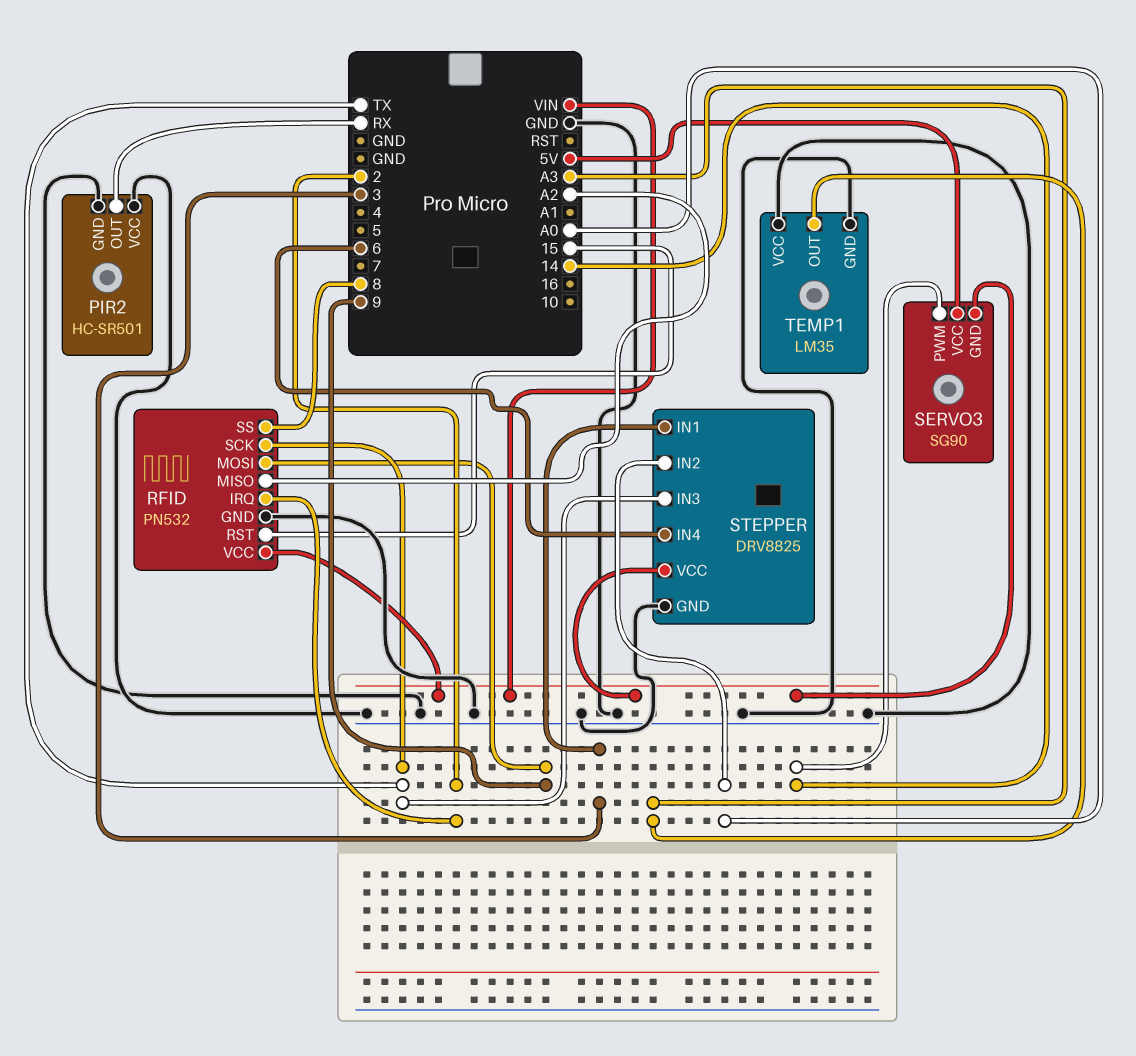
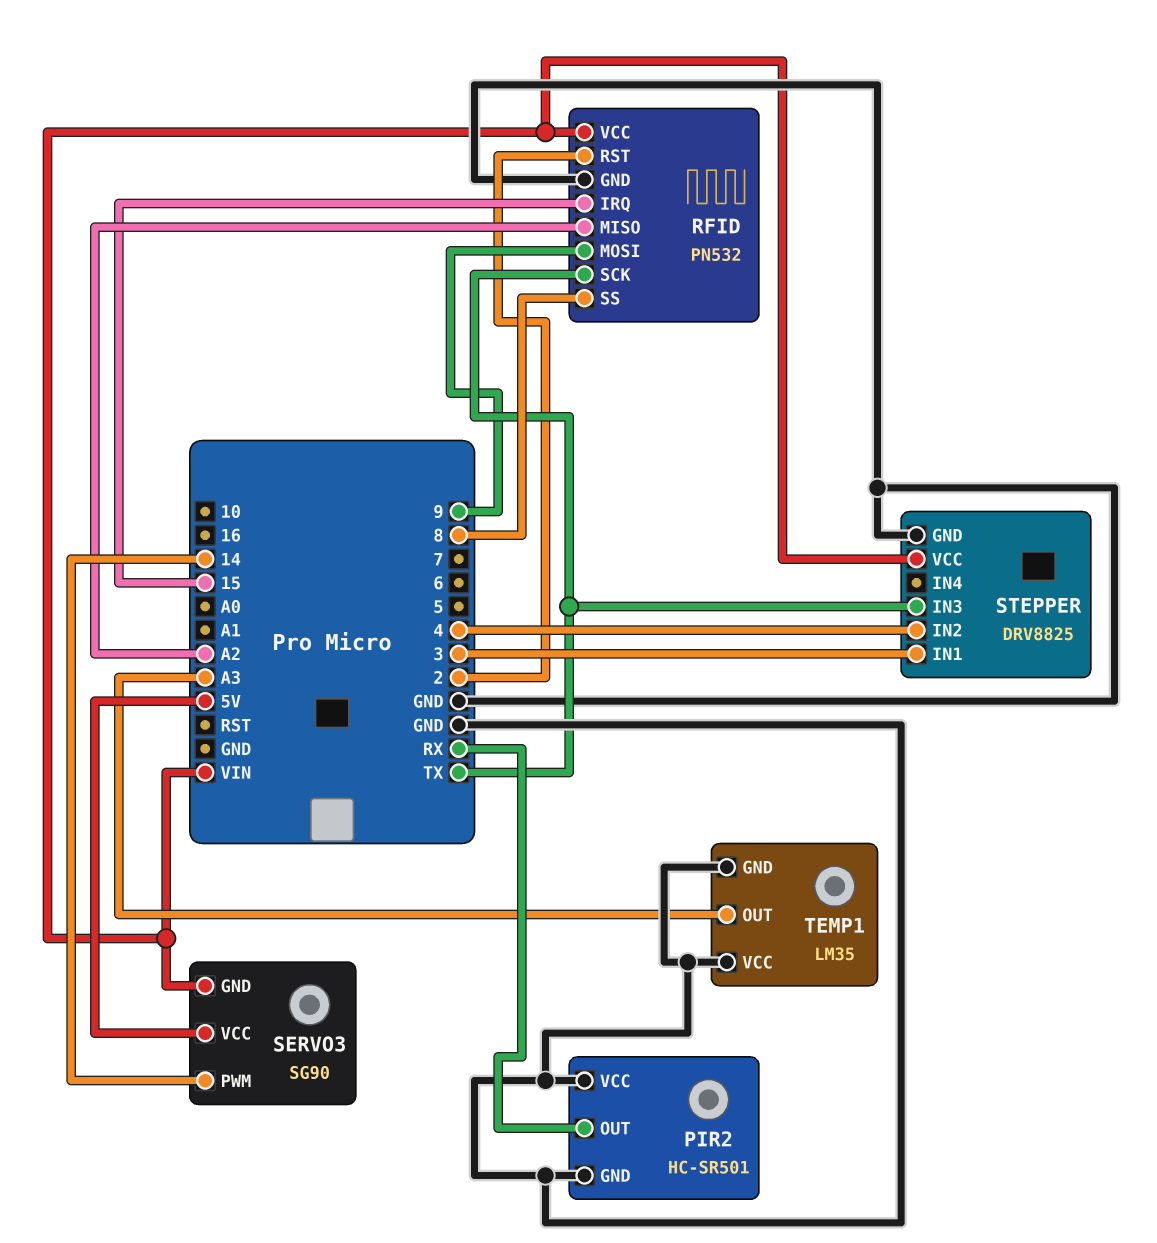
RFID pin IRQ: 2 -> 15
RFID pin RST: 15 -> 2
STEPPER pin IN2: A0 -> 4
STEPPER pin IN4: 6 -> none

